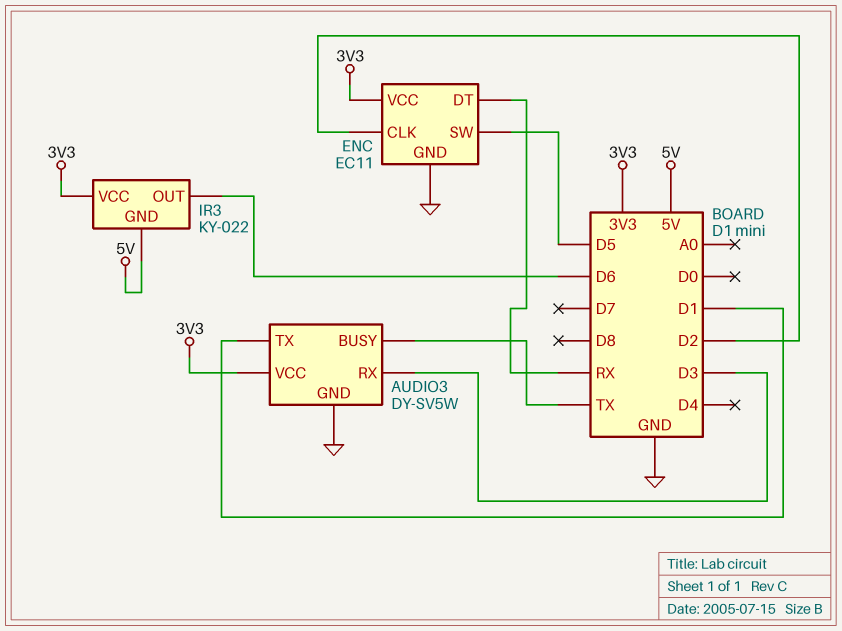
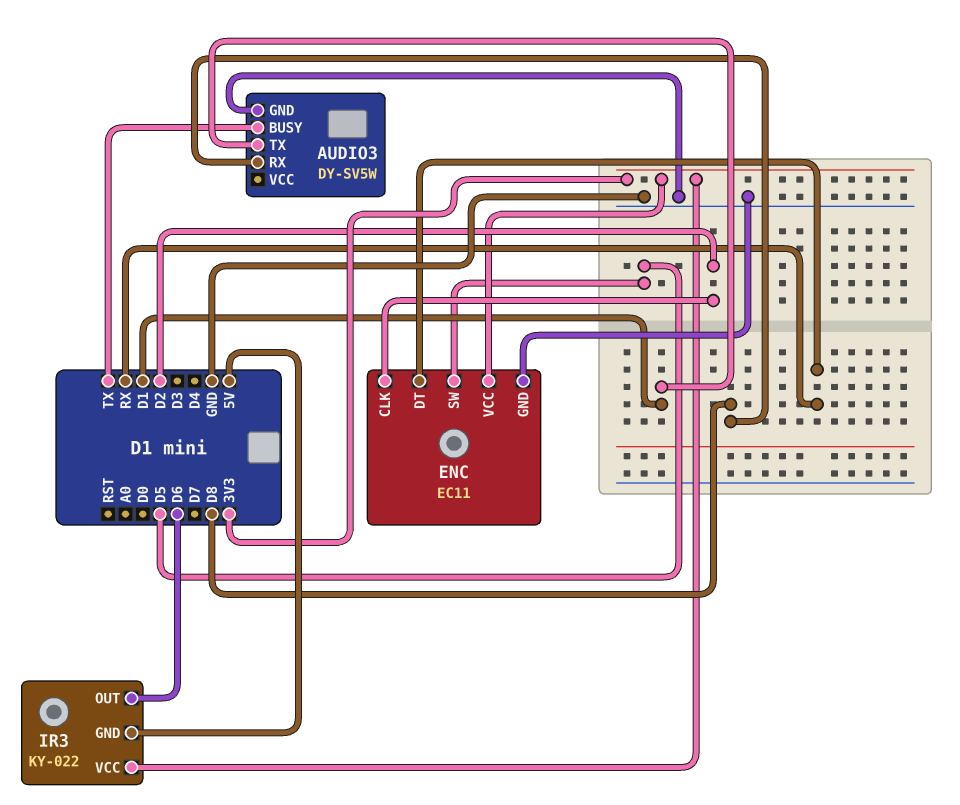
AUDIO3 pin RX: D3 -> D8
AUDIO3 pin VCC: 3V3 -> none

